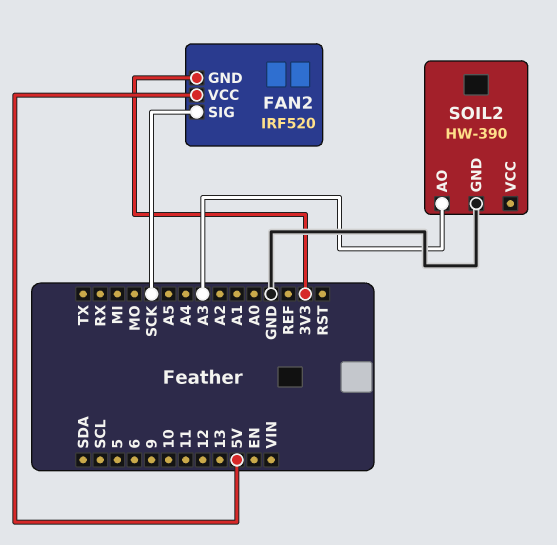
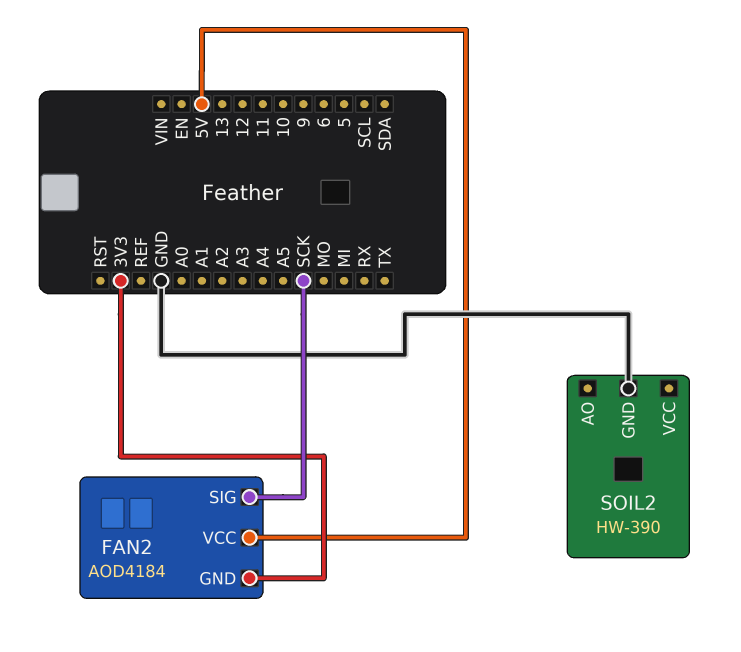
FAN2: IRF520 -> AOD4184
SOIL2 pin AO: A3 -> none

